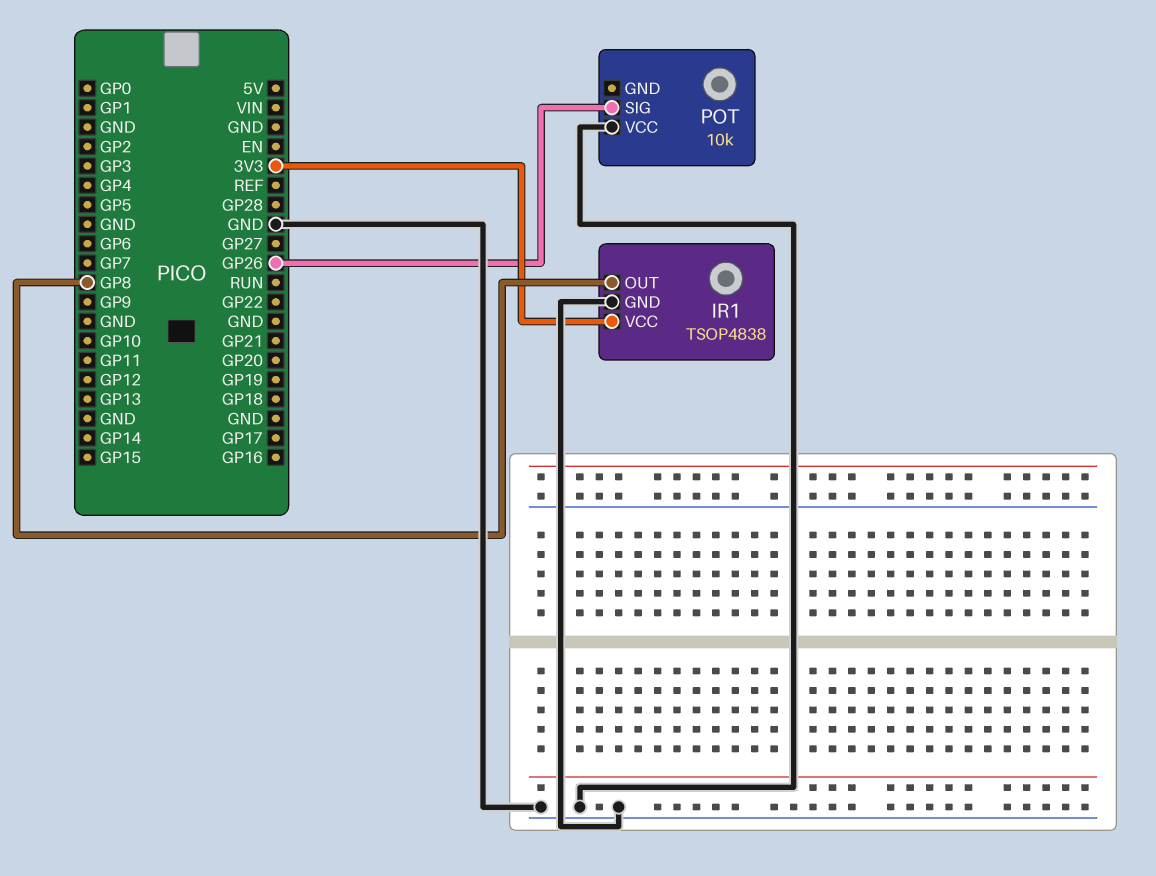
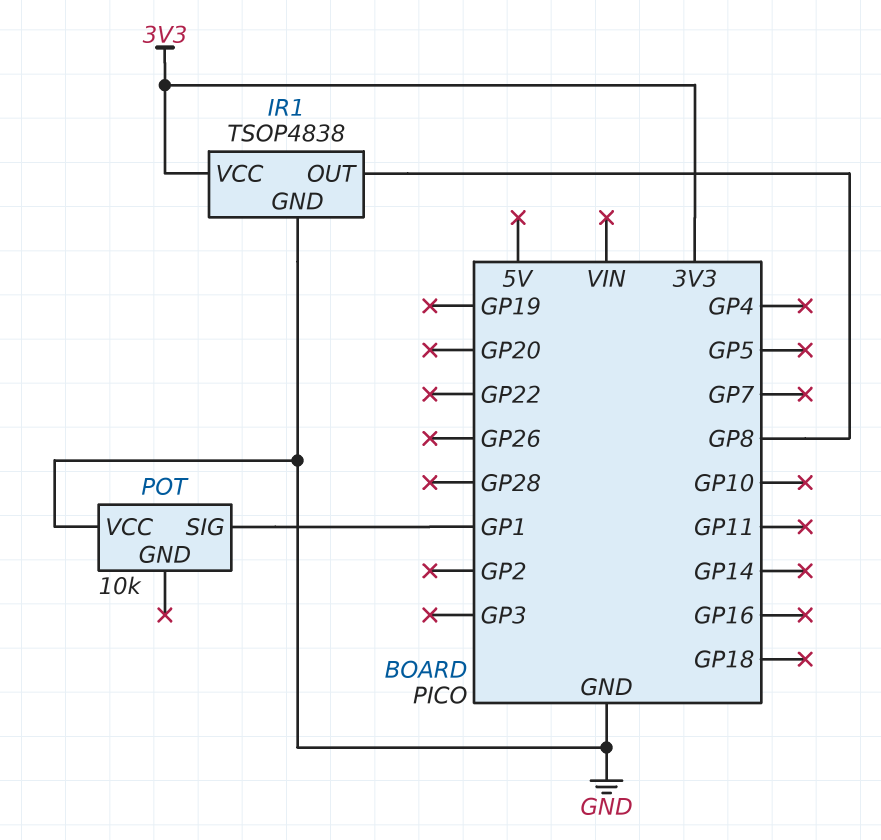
POT pin SIG: GP26 -> GP1

